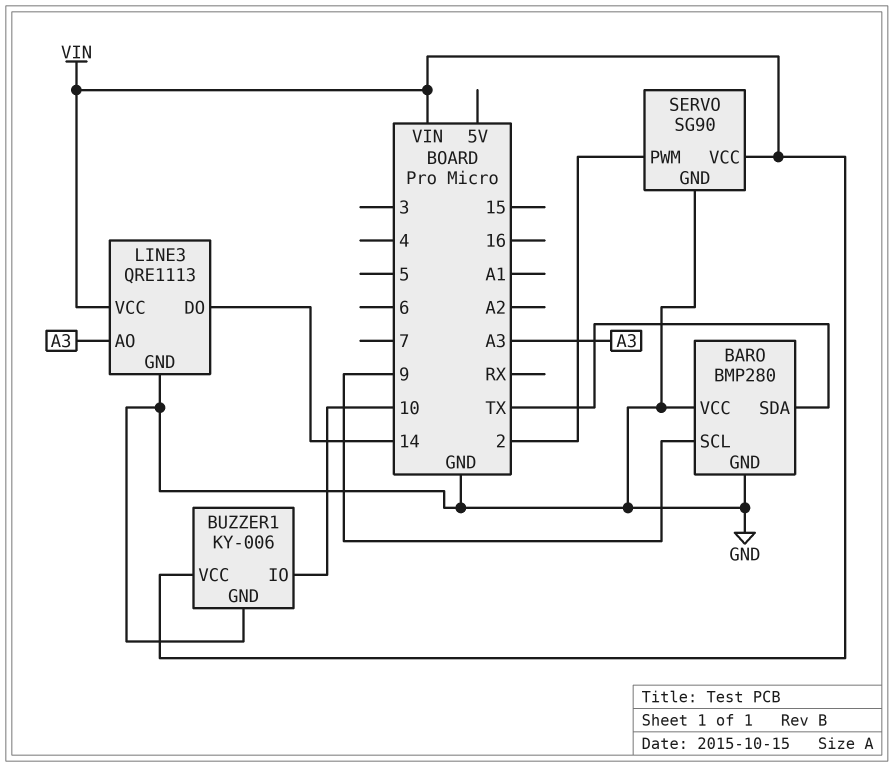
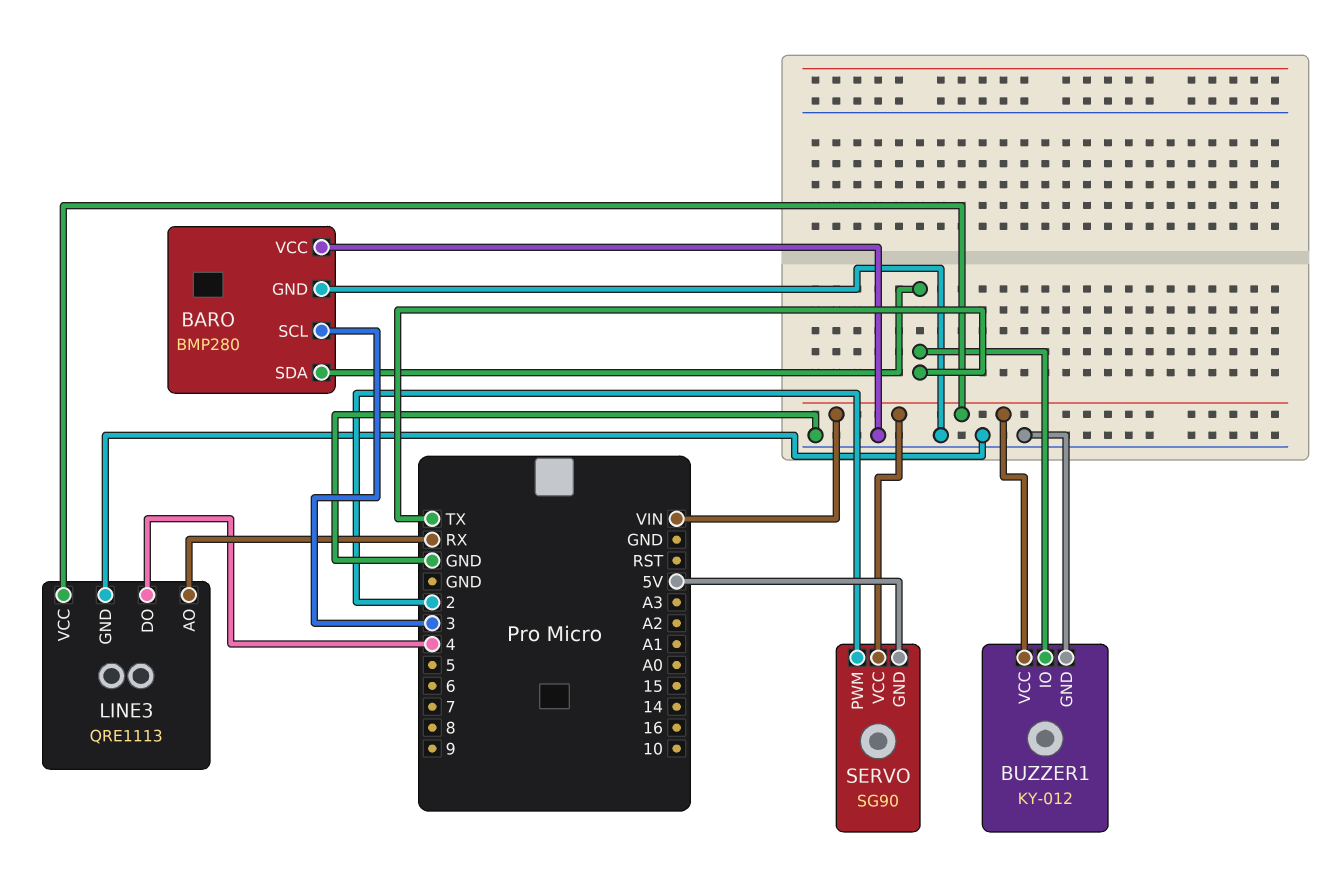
BARO pin SCL: 9 -> 3
BUZZER1: KY-006 -> KY-012
BUZZER1 pin IO: 10 -> TX
LINE3 pin AO: A3 -> RX
LINE3 pin DO: 14 -> 4
SERVO pin GND: GND -> 5V

